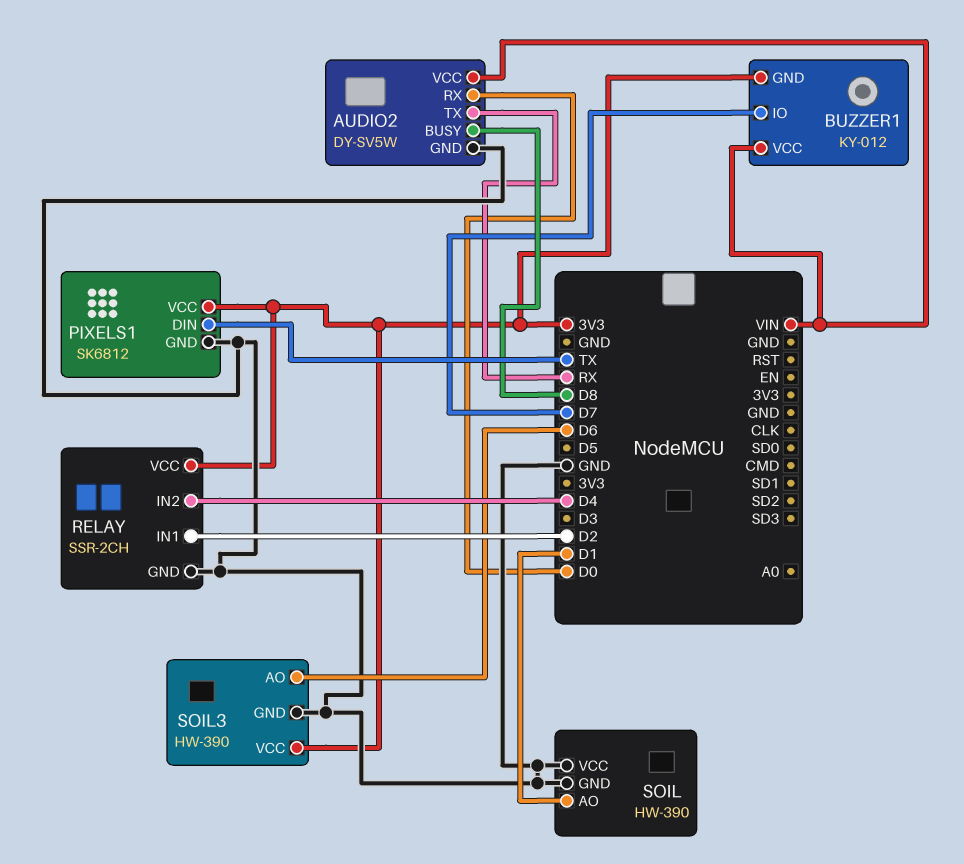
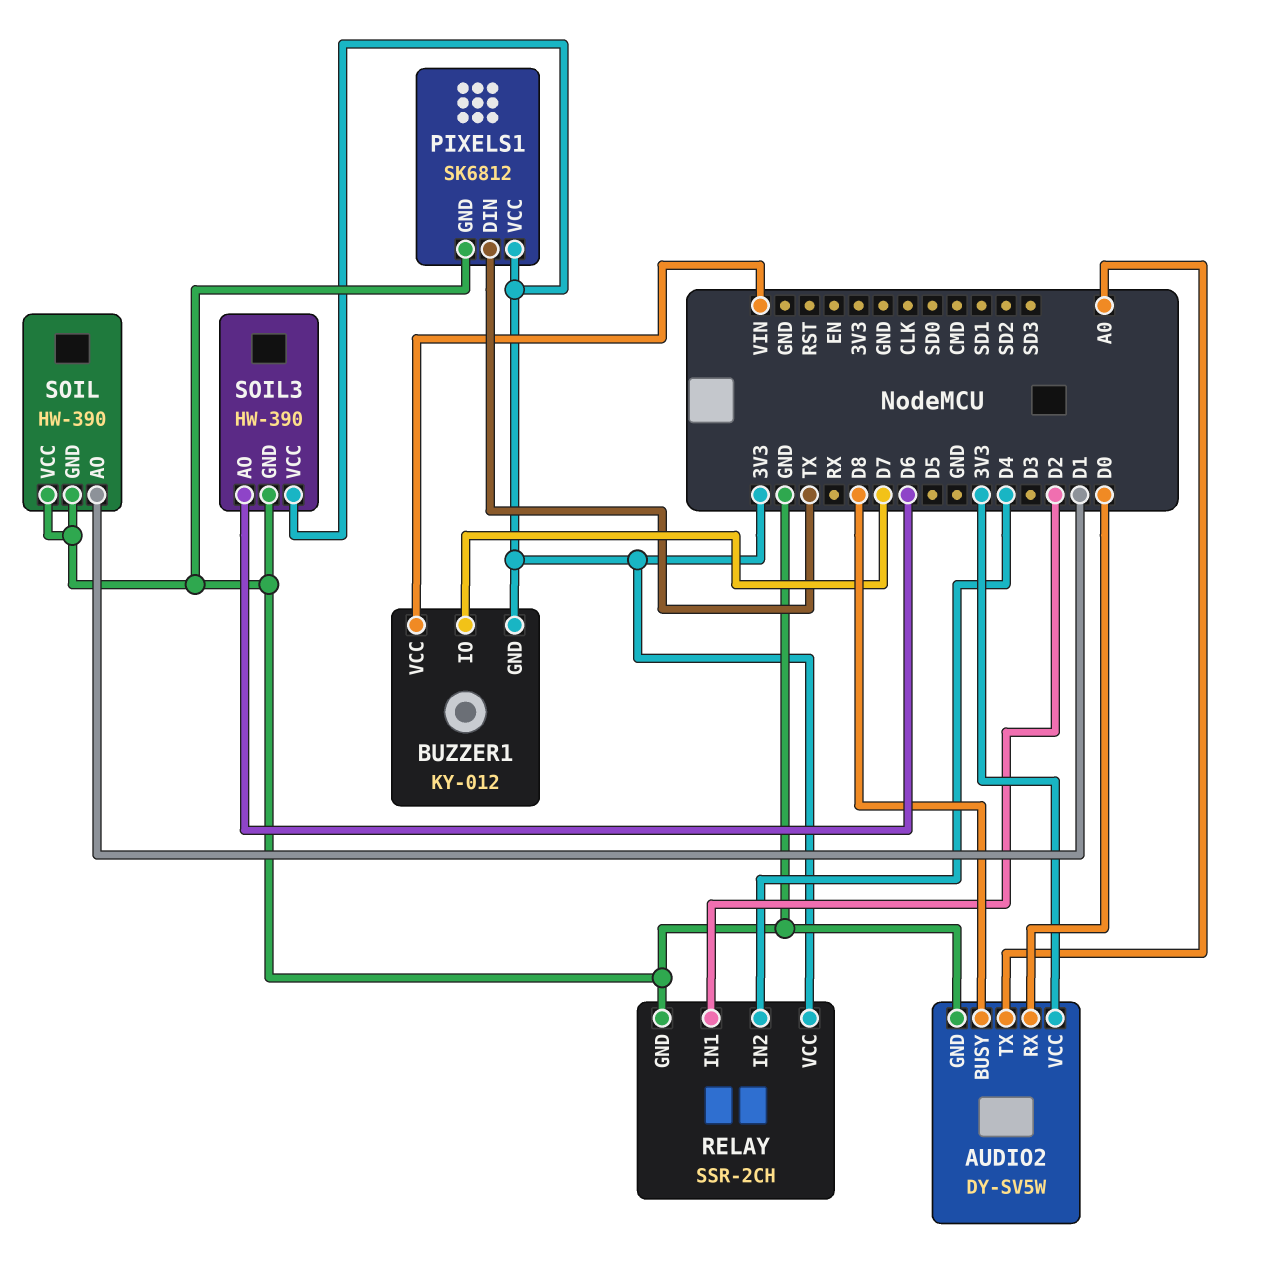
AUDIO2 pin TX: RX -> A0
AUDIO2 pin VCC: VIN -> 3V3

